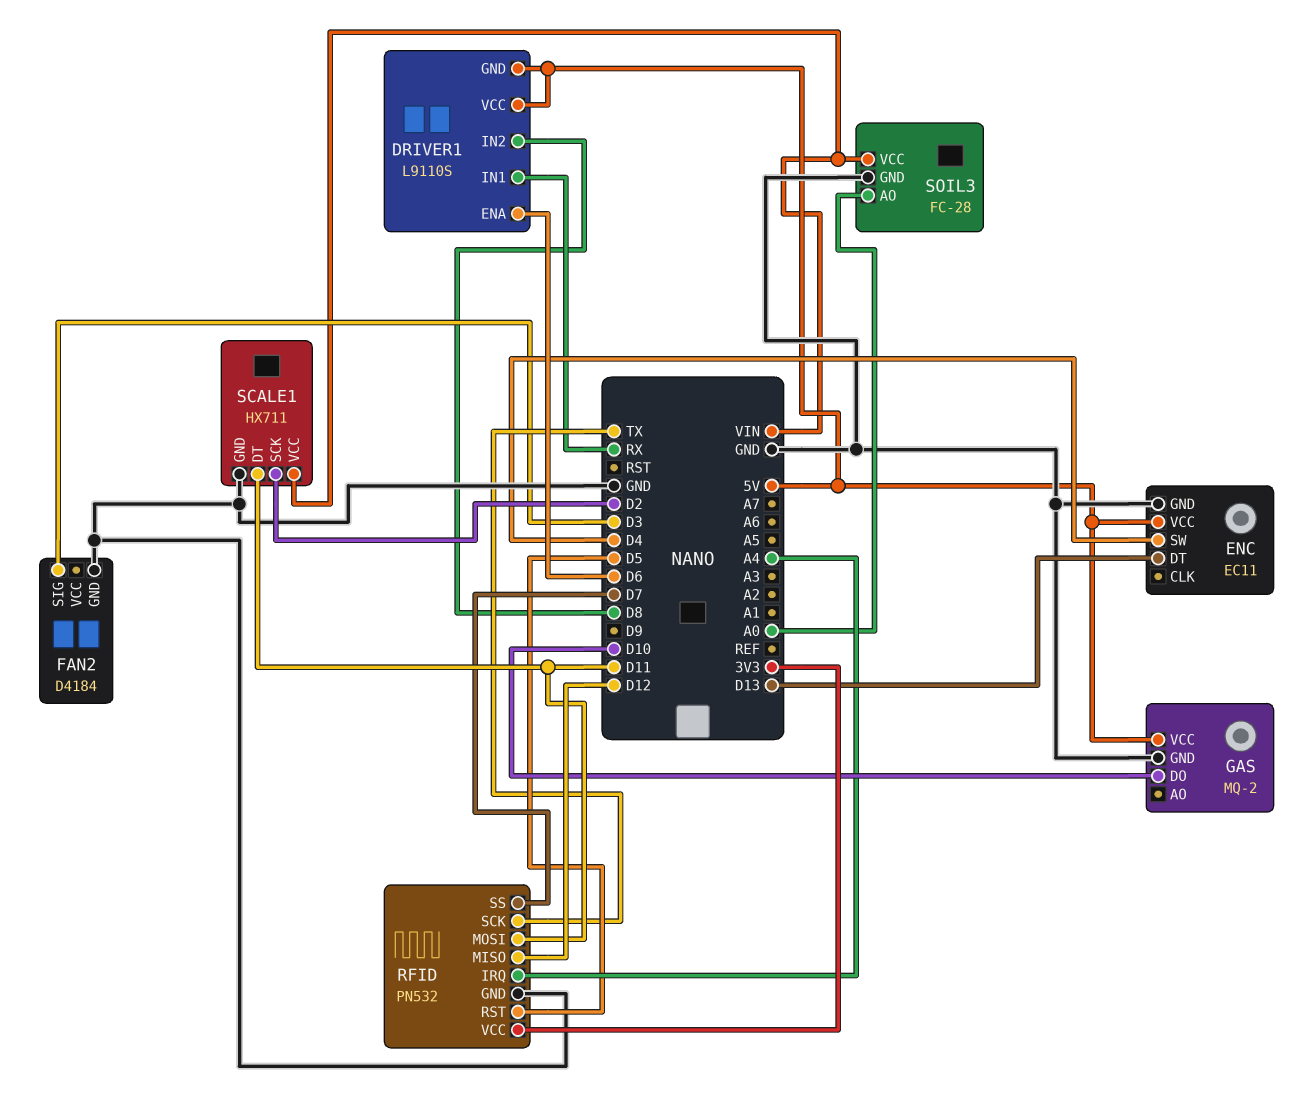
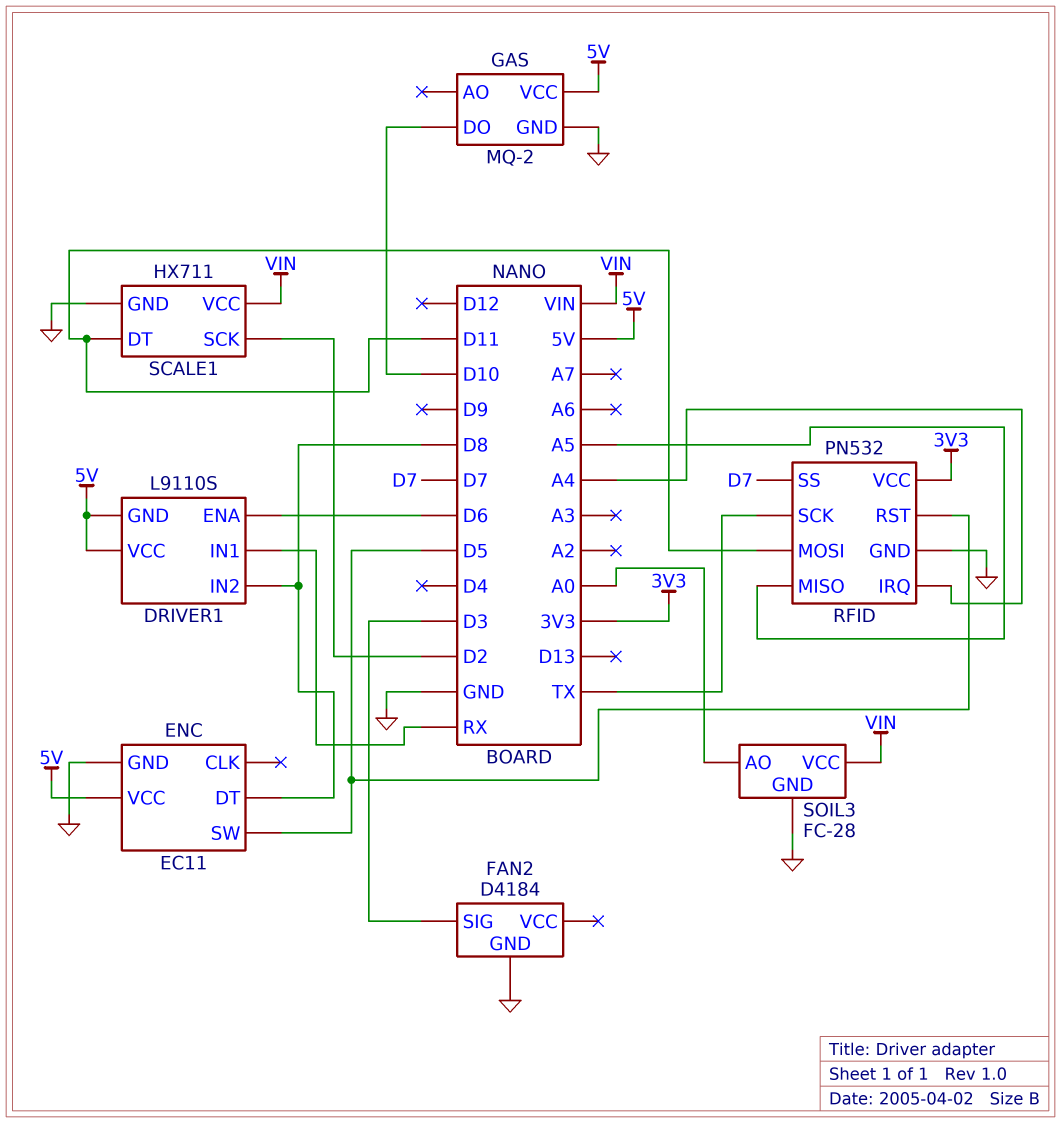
ENC pin DT: D13 -> D8
ENC pin SW: D4 -> D5
RFID pin MISO: D12 -> A5

